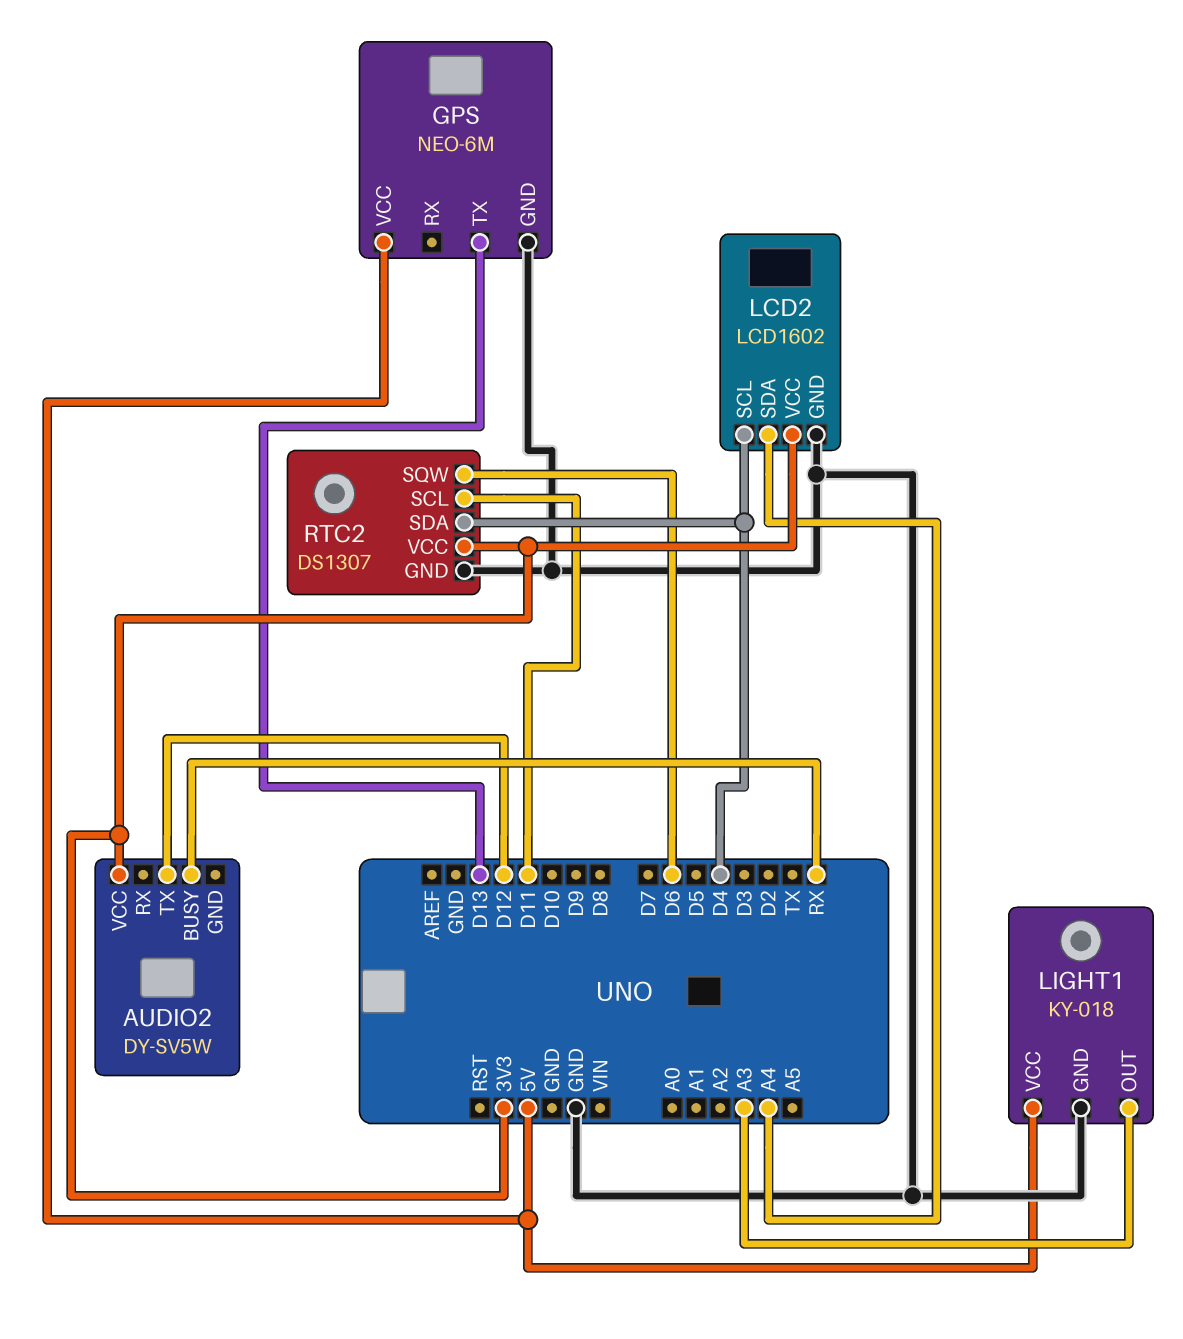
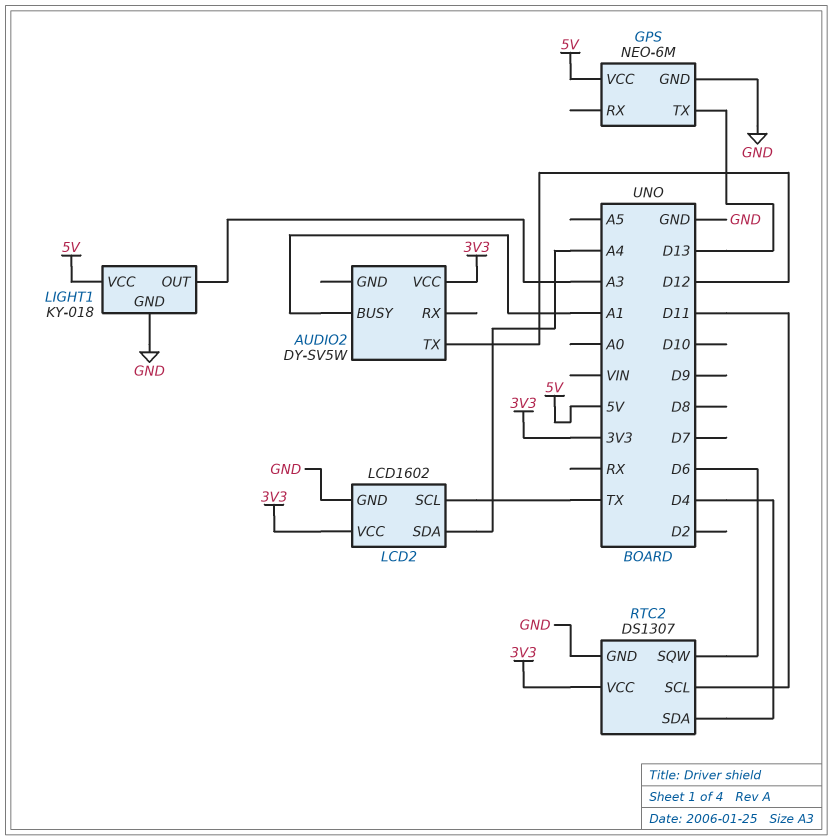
AUDIO2 pin BUSY: RX -> A1
LCD2 pin SCL: D4 -> TX

